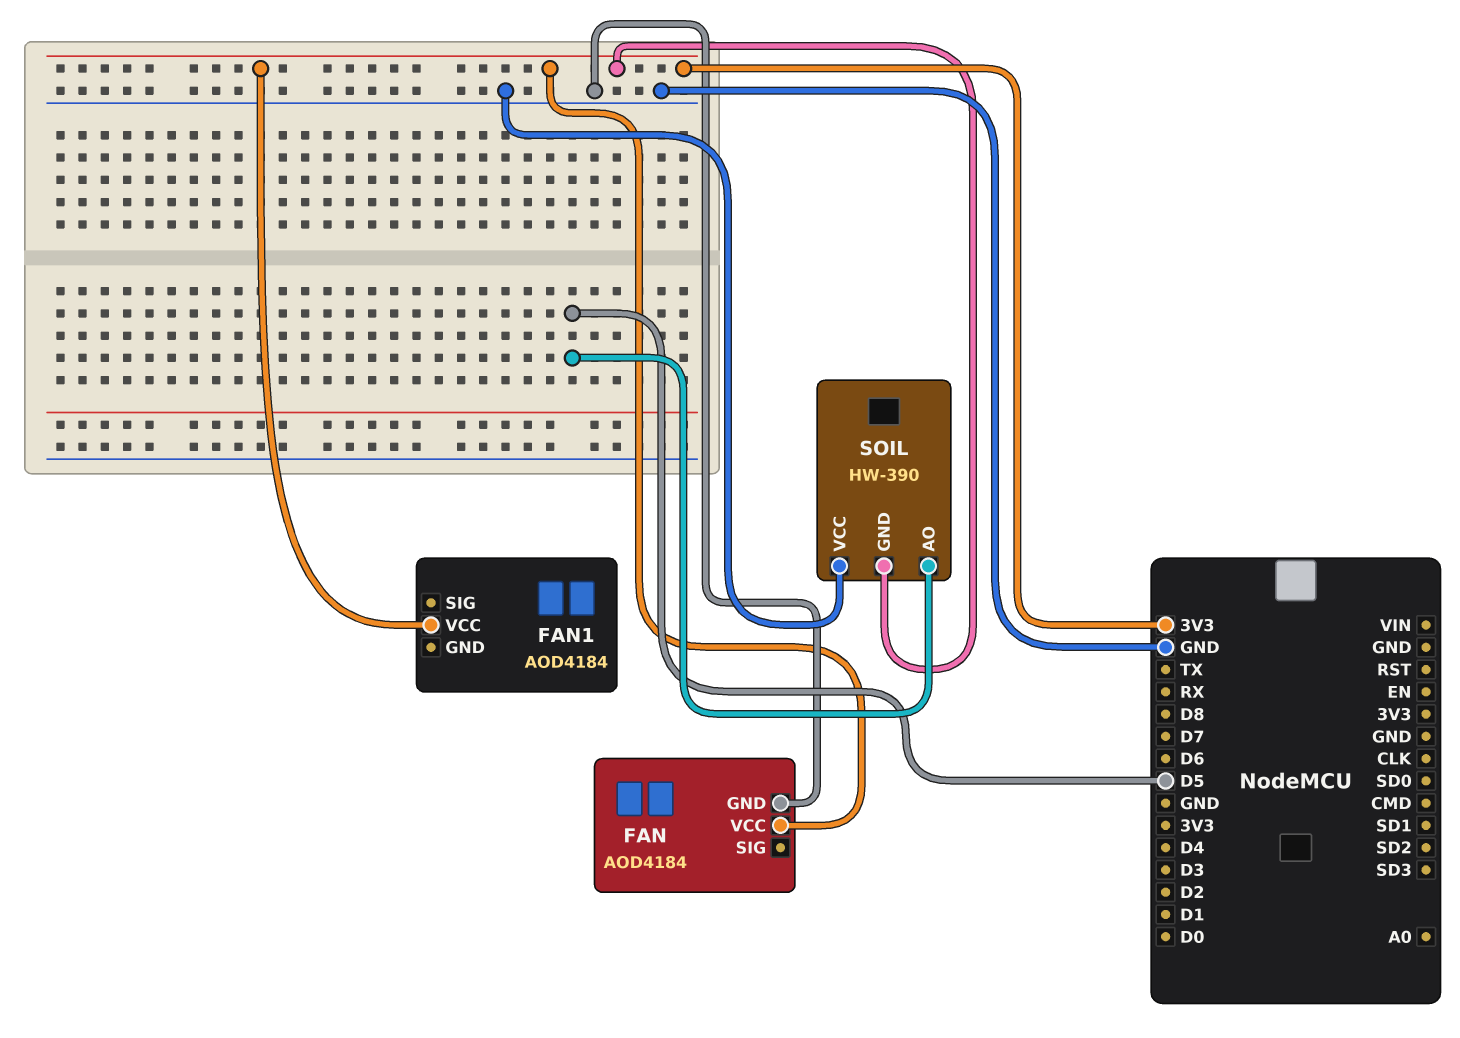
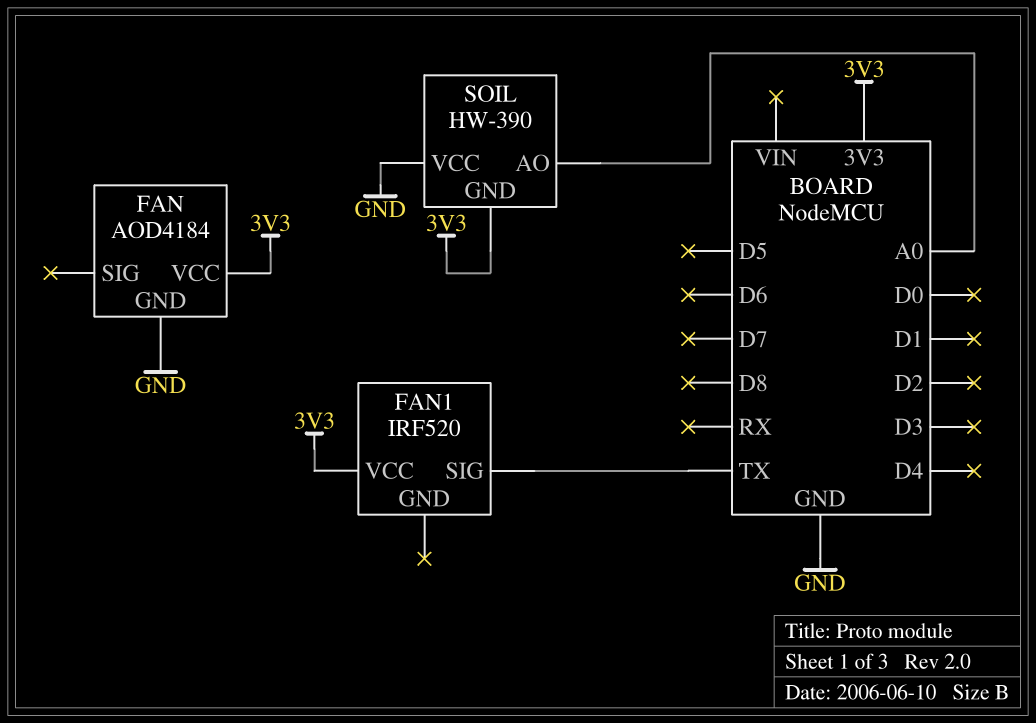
FAN1: AOD4184 -> IRF520
FAN1 pin SIG: none -> TX
SOIL pin AO: D5 -> A0

